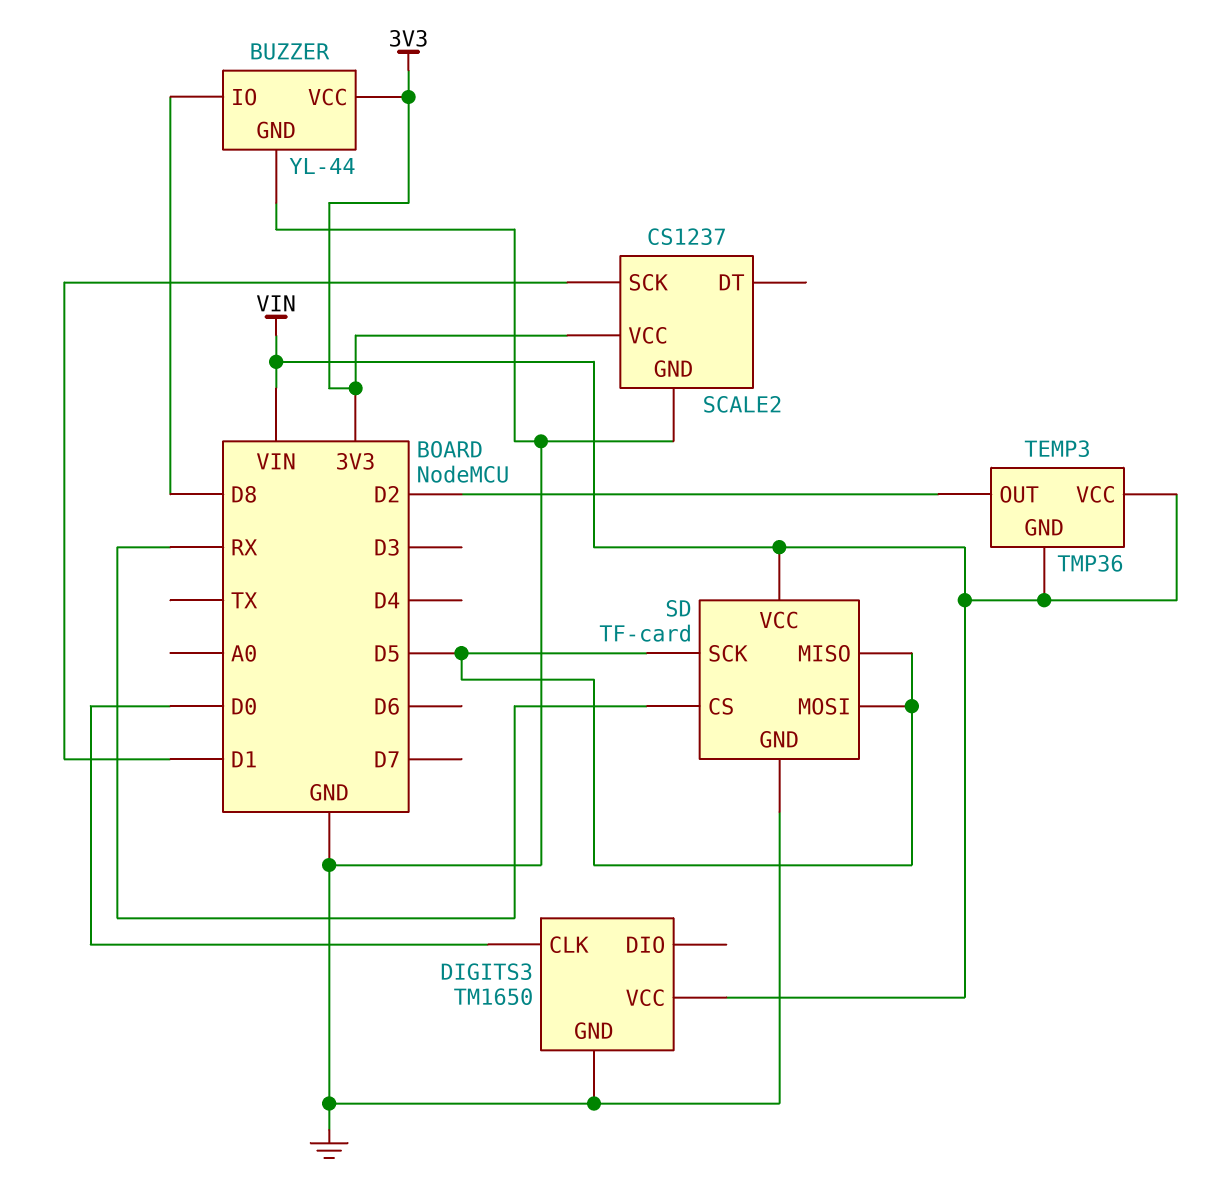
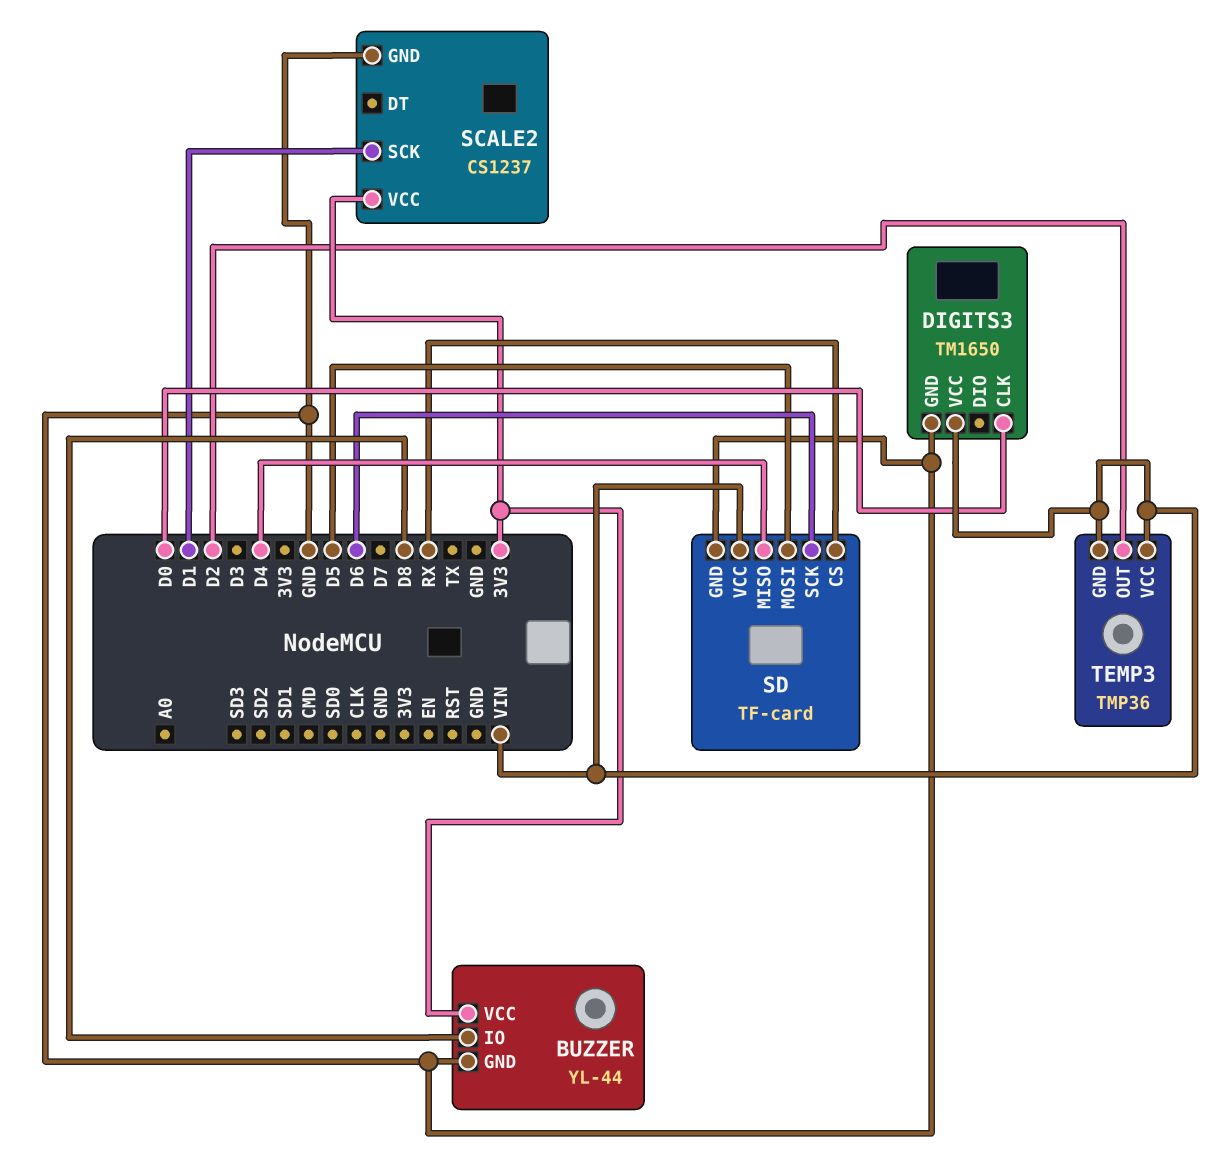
SD pin MISO: D5 -> D4
SD pin SCK: D5 -> D6

